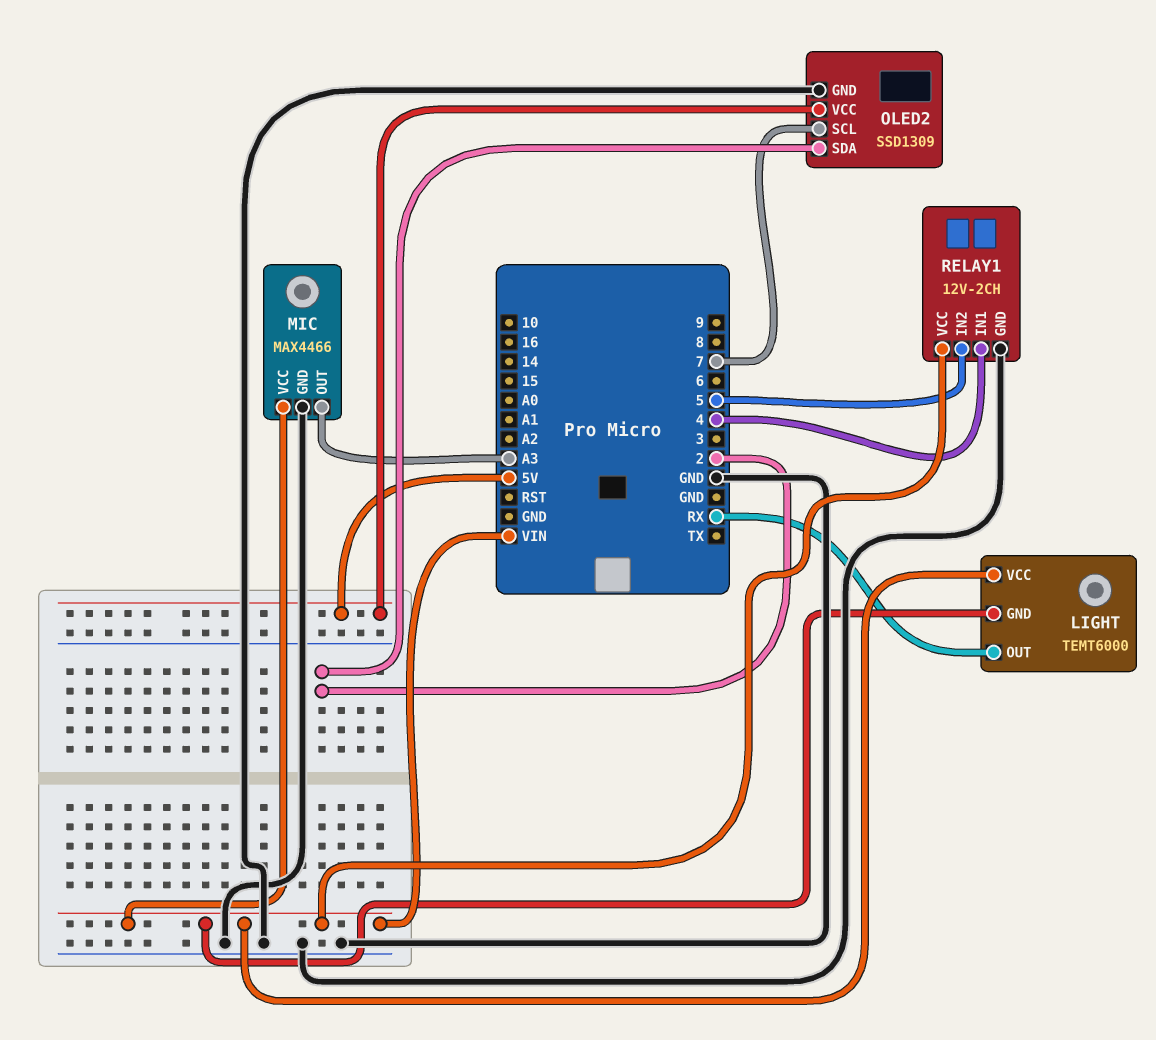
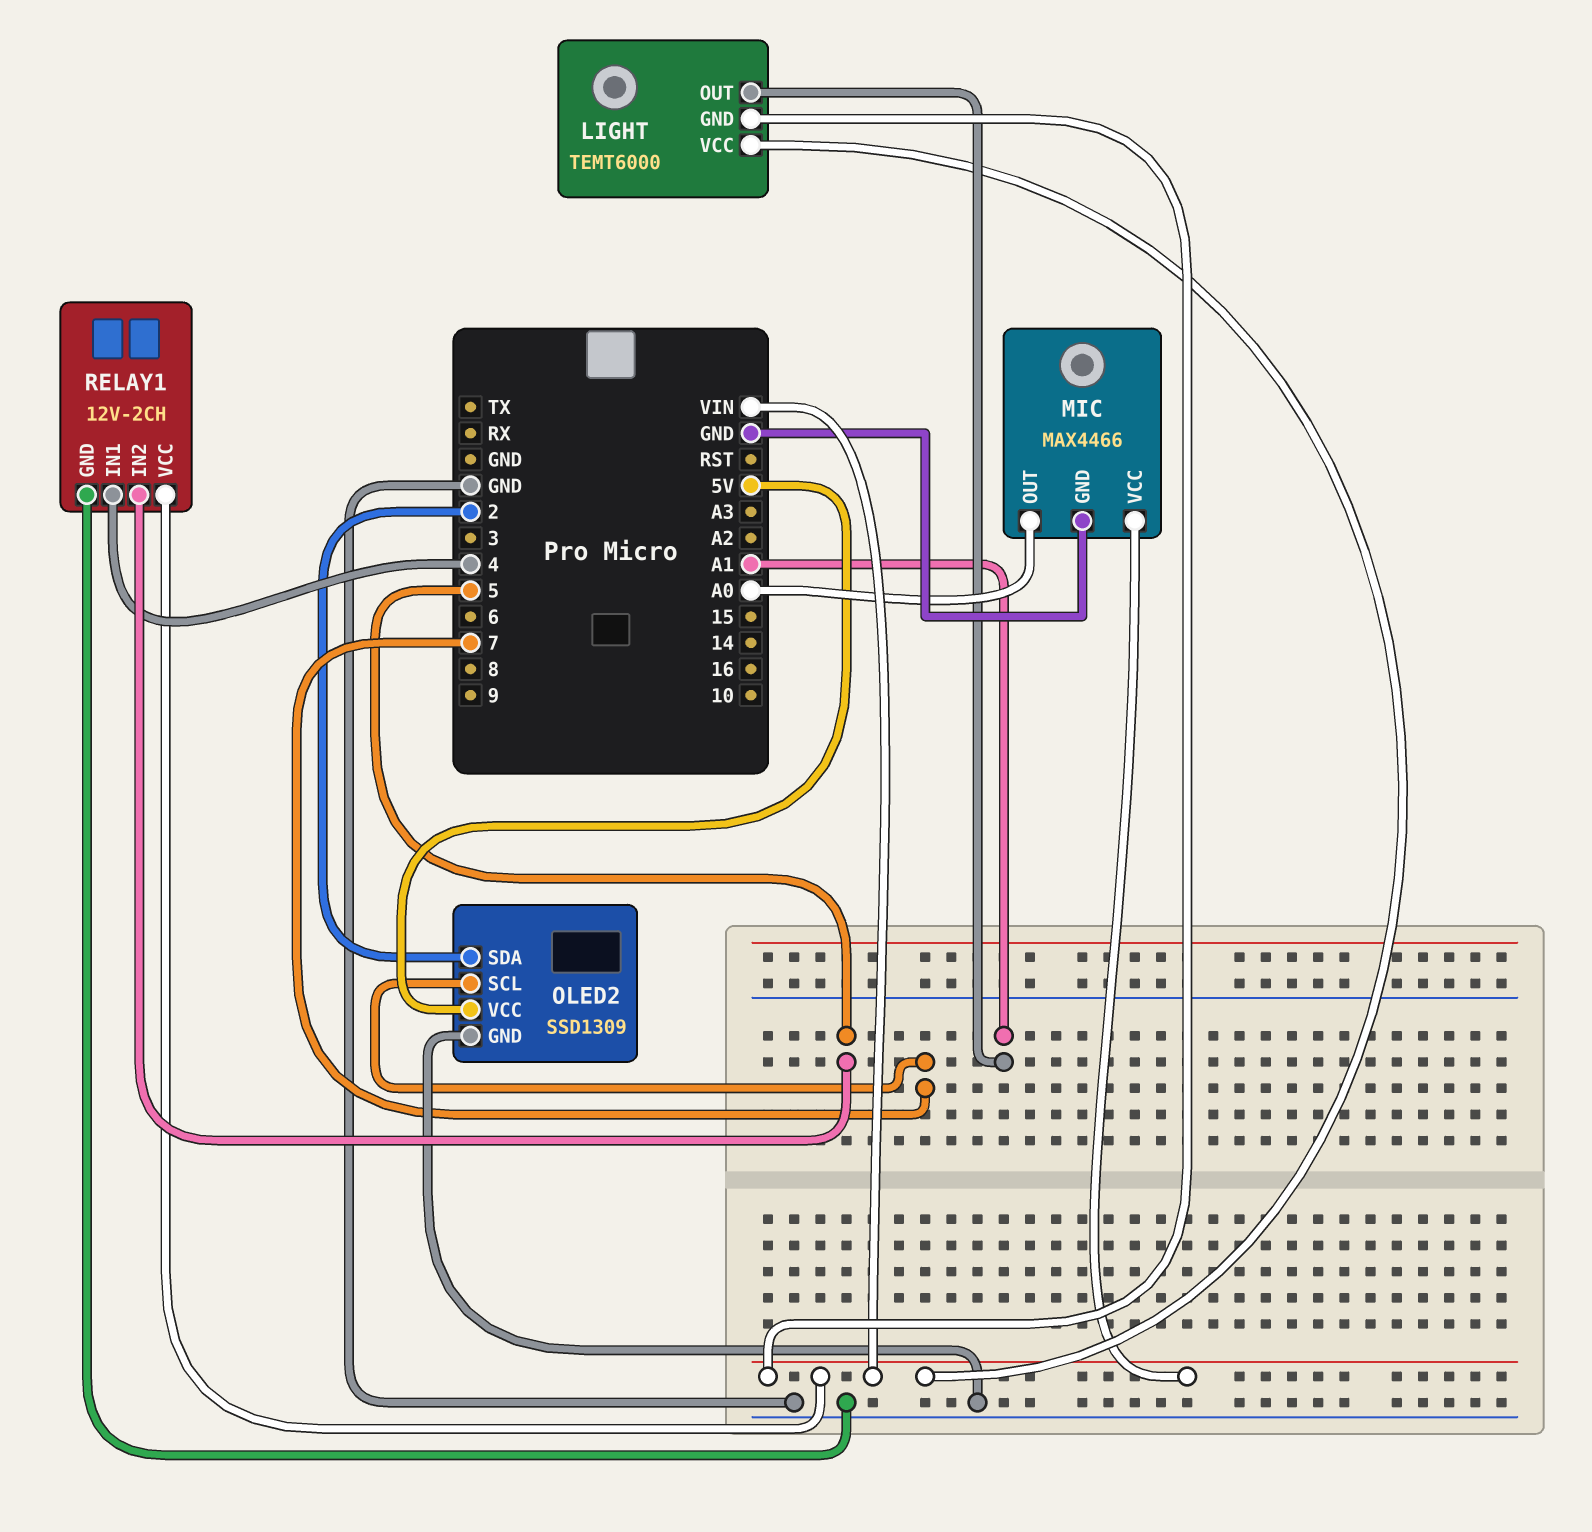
LIGHT pin OUT: RX -> A1
MIC pin OUT: A3 -> A0

